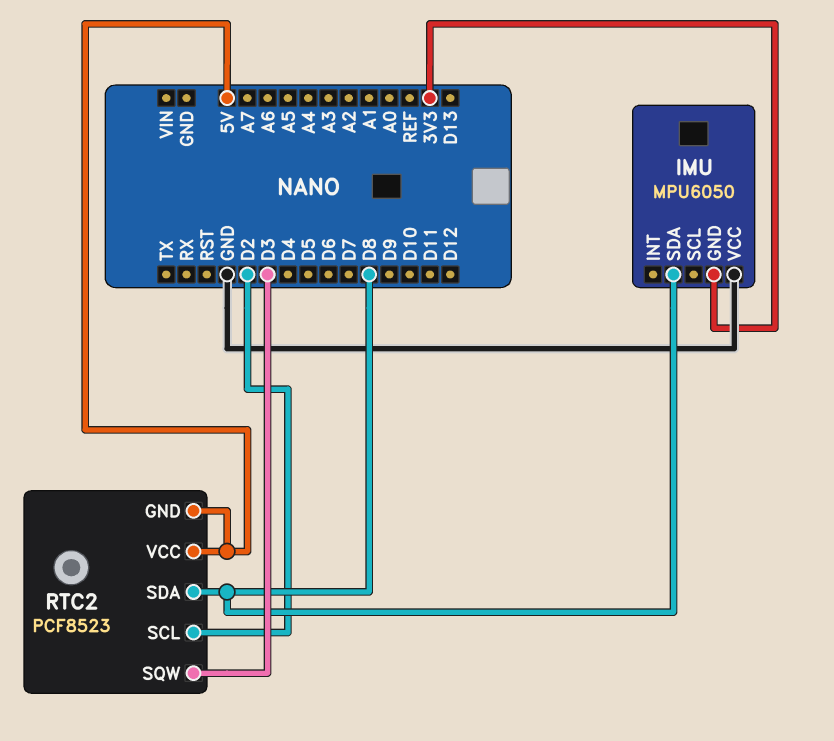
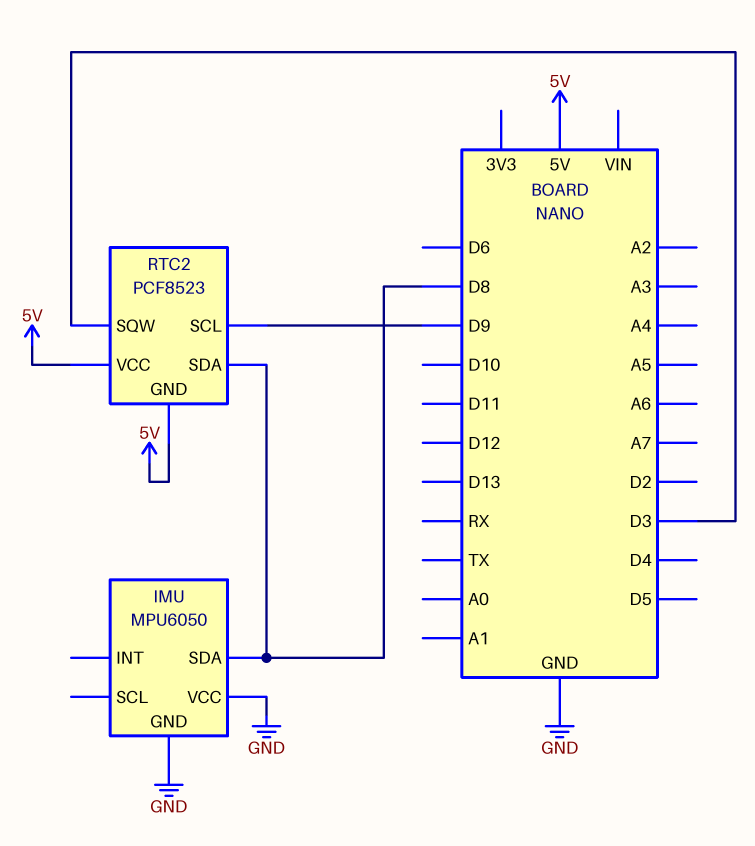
IMU pin GND: 3V3 -> GND
RTC2 pin SCL: D2 -> D9

